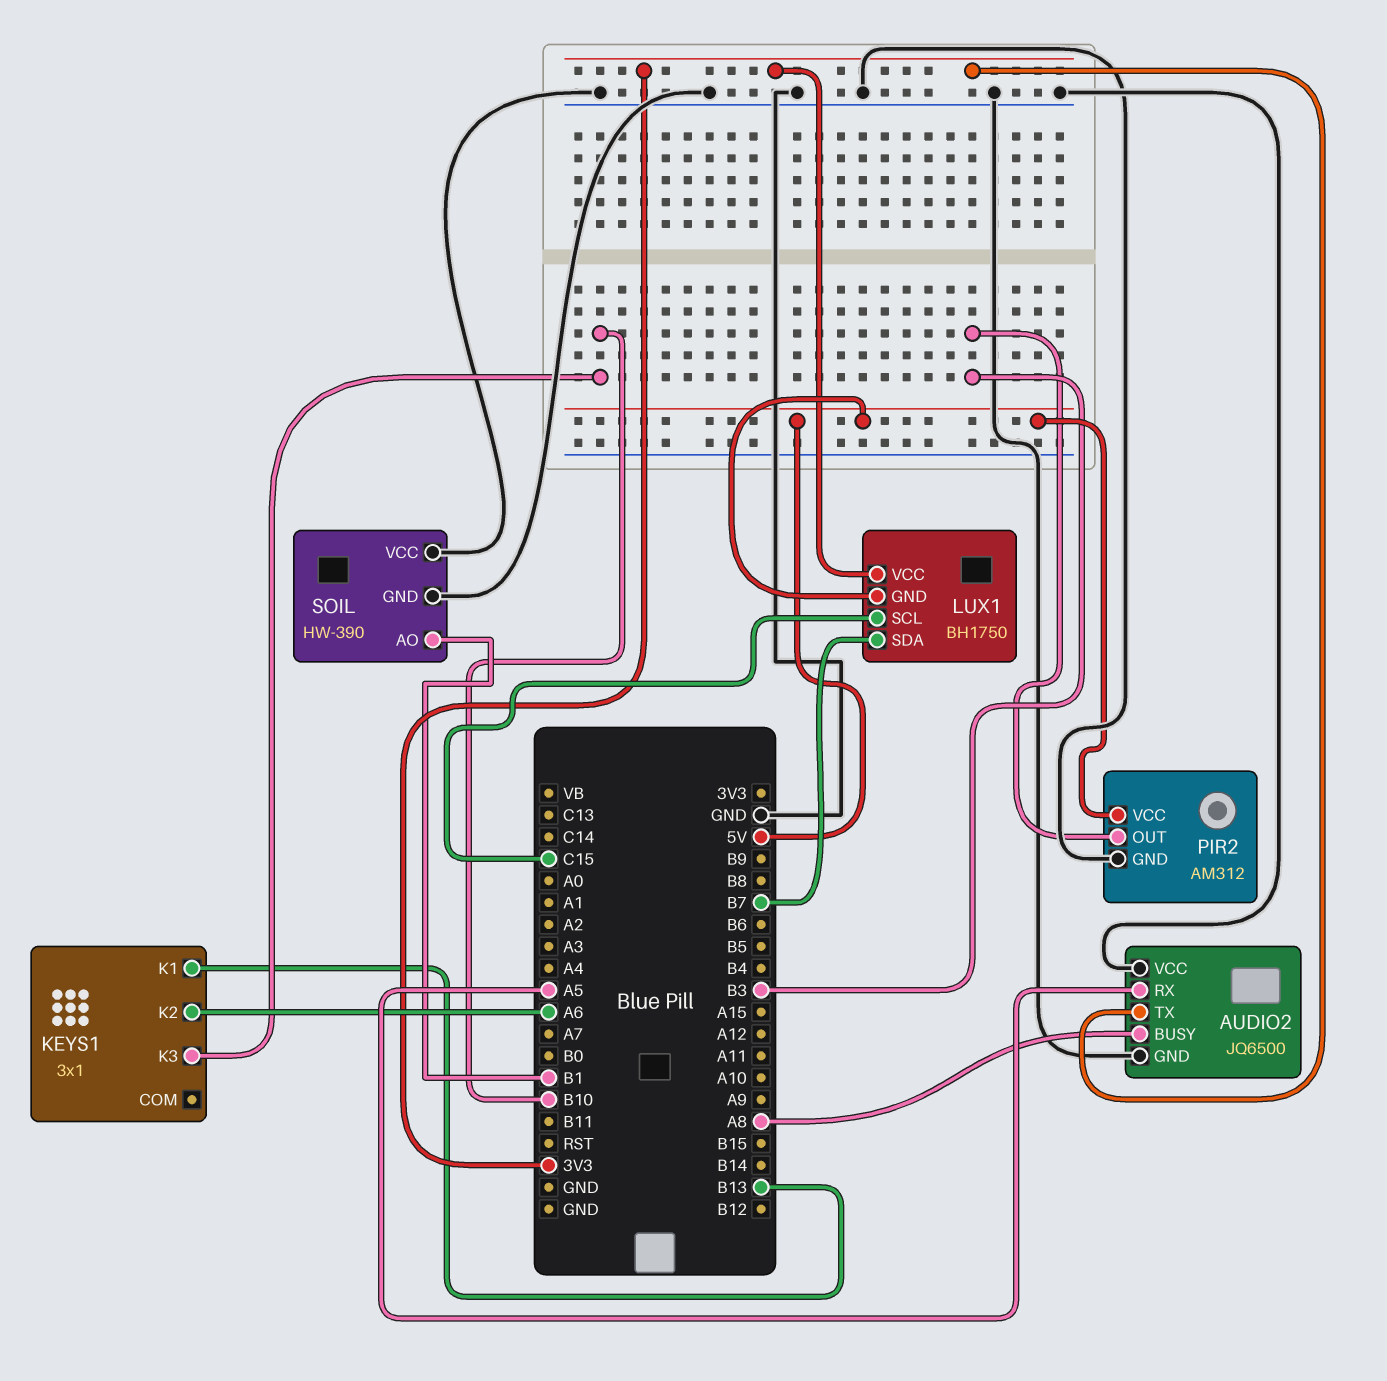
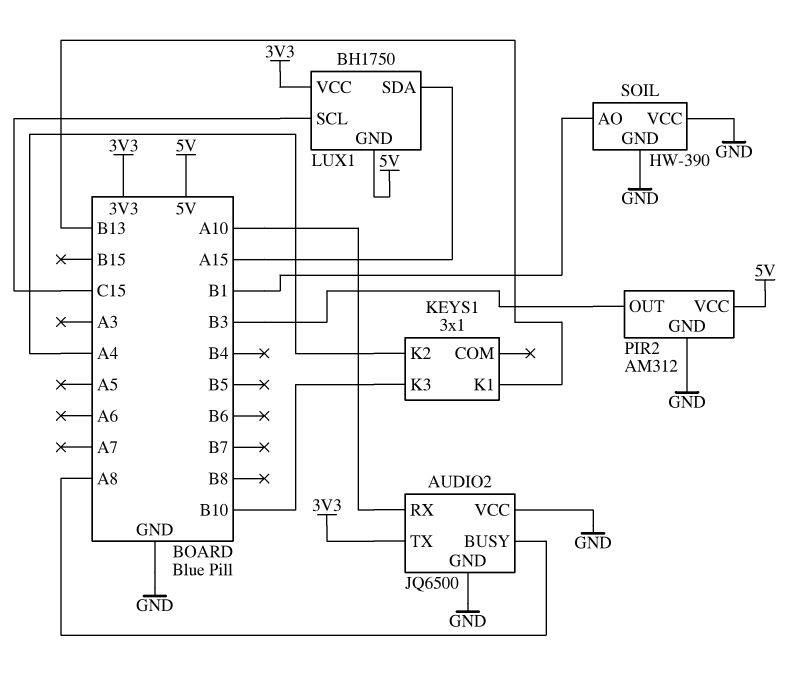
AUDIO2 pin RX: A5 -> A10
KEYS1 pin K2: A6 -> A4
LUX1 pin SDA: B7 -> A15

